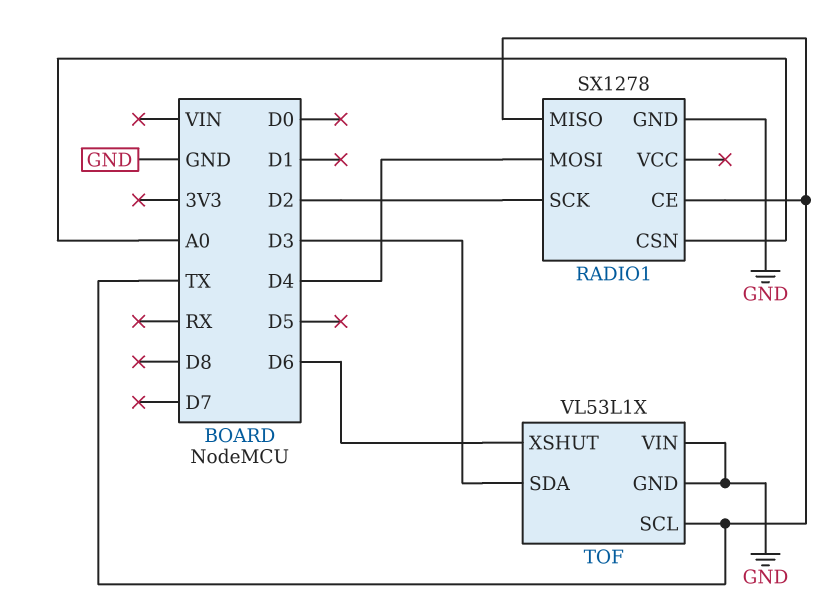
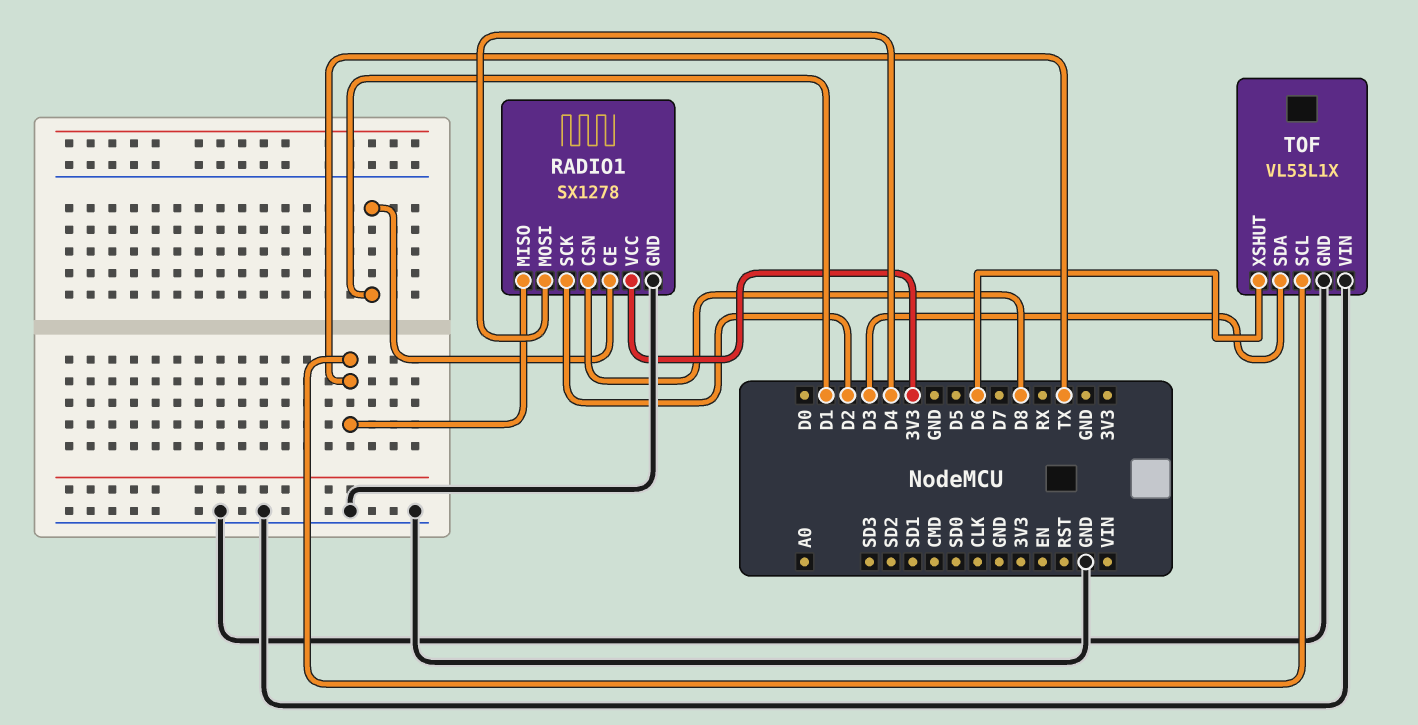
RADIO1 pin CE: TX -> D1
RADIO1 pin CSN: A0 -> D8
RADIO1 pin VCC: none -> 3V3

